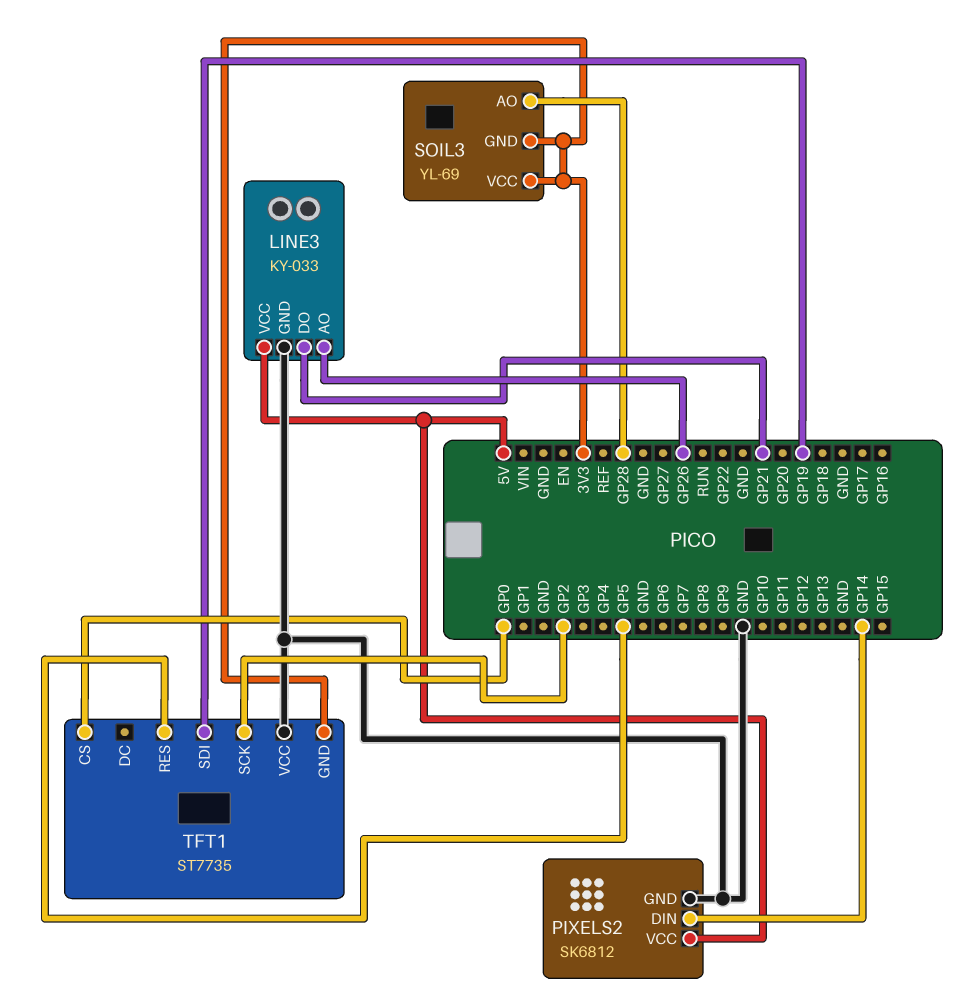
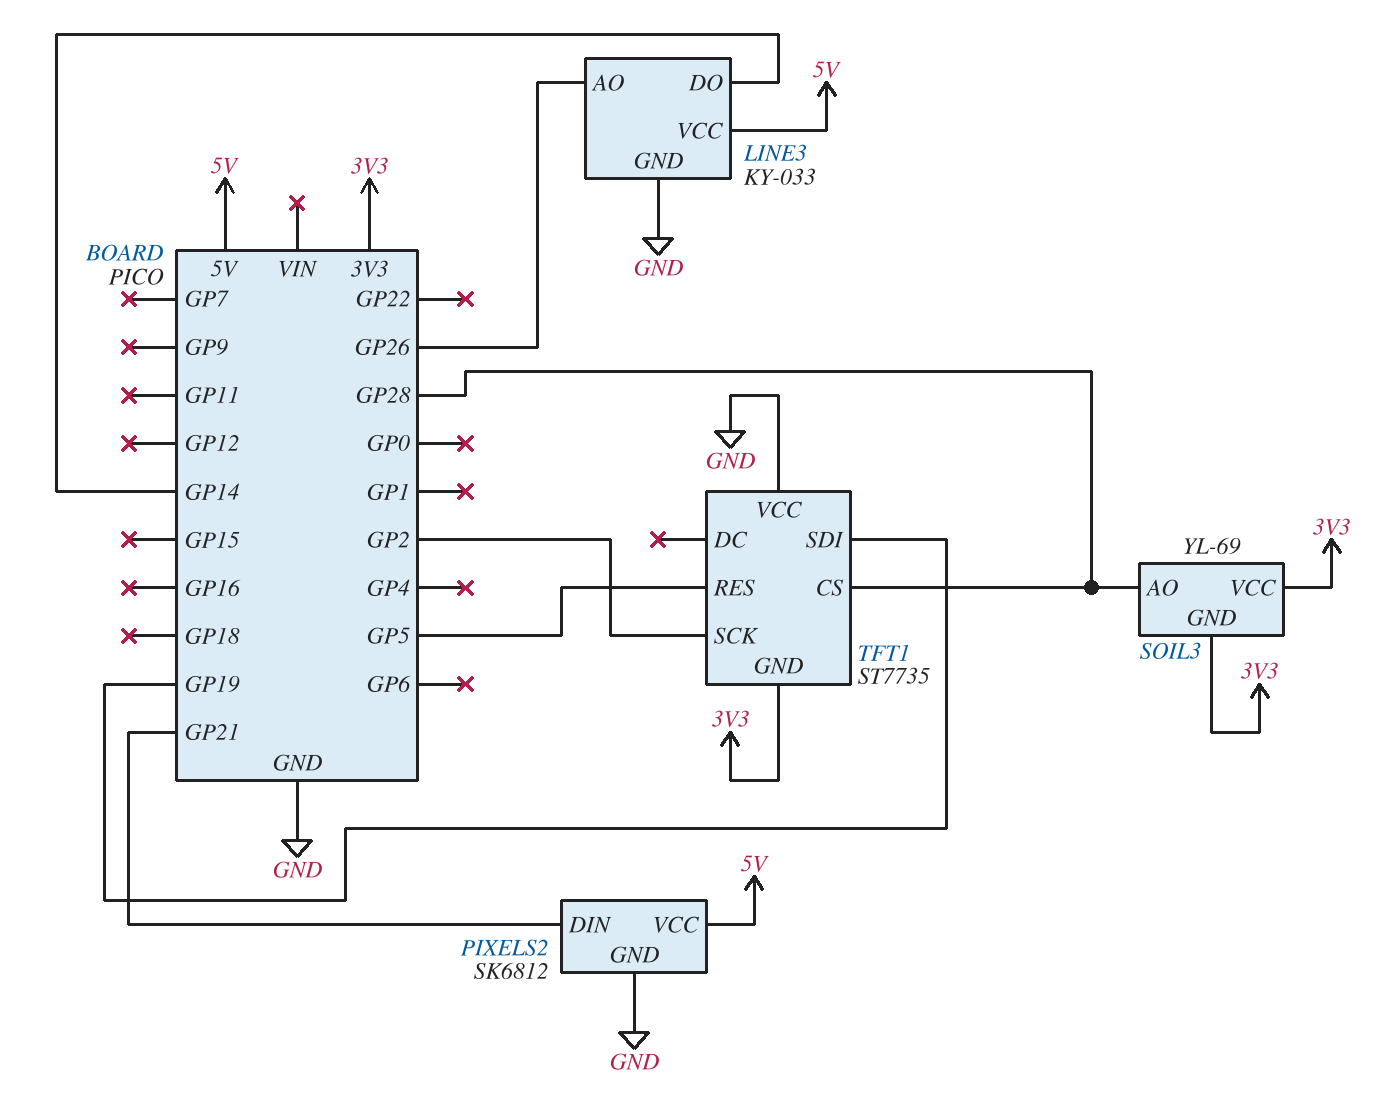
LINE3 pin DO: GP21 -> GP14
PIXELS2 pin DIN: GP14 -> GP21
TFT1 pin CS: GP0 -> GP28

